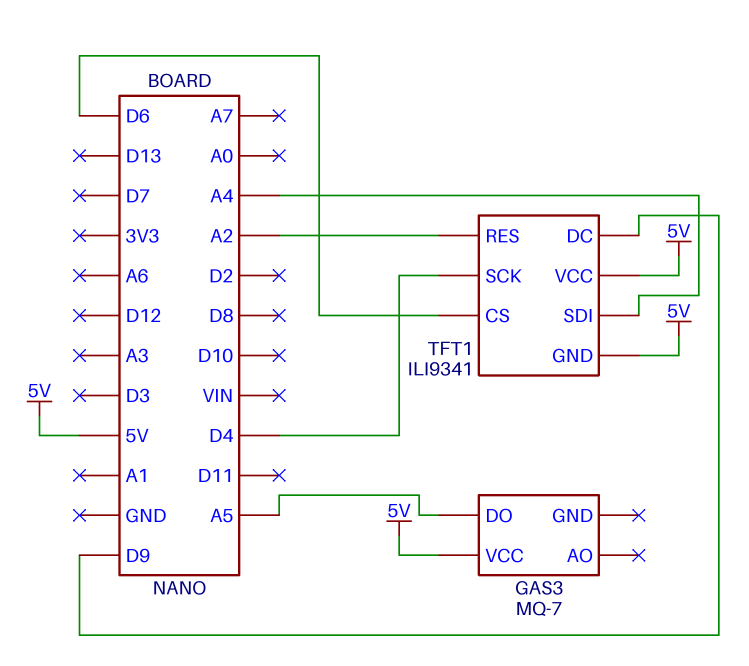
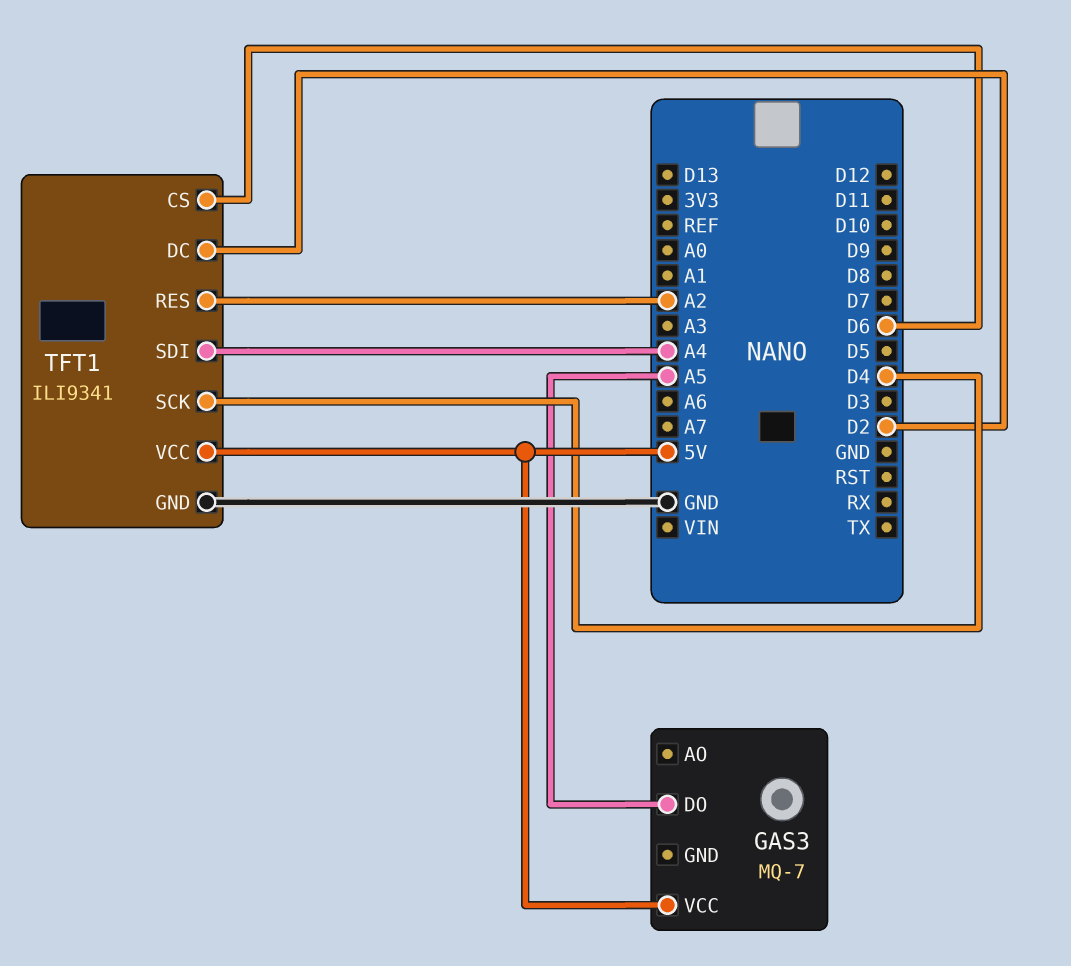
TFT1 pin DC: D9 -> D2
TFT1 pin GND: 5V -> GND

